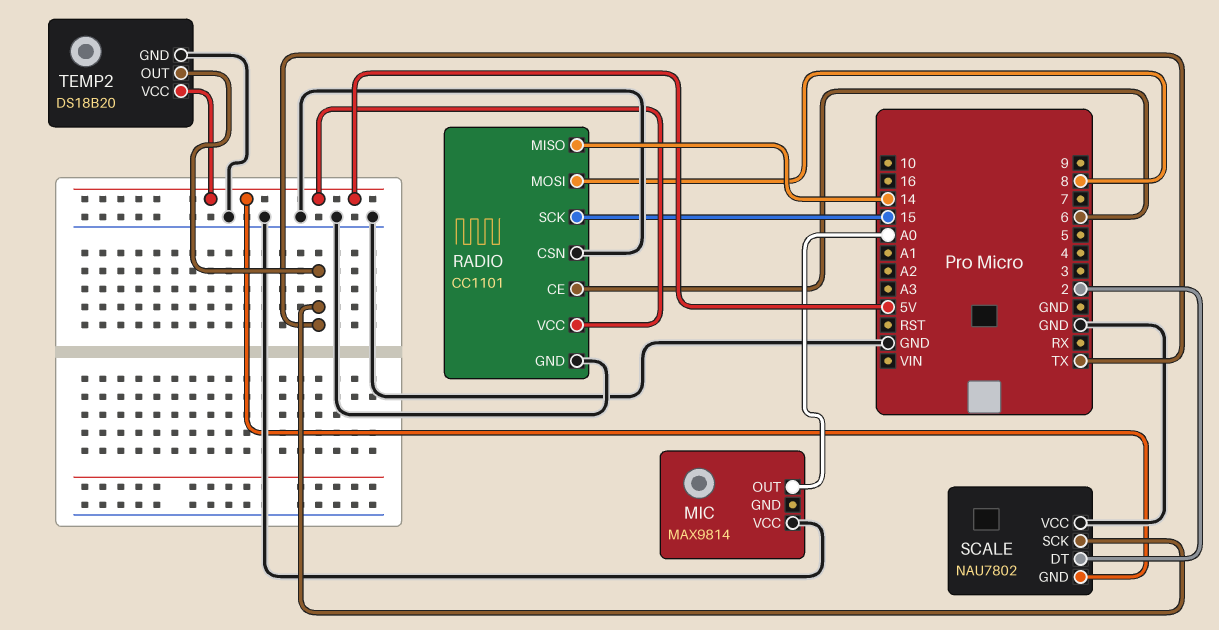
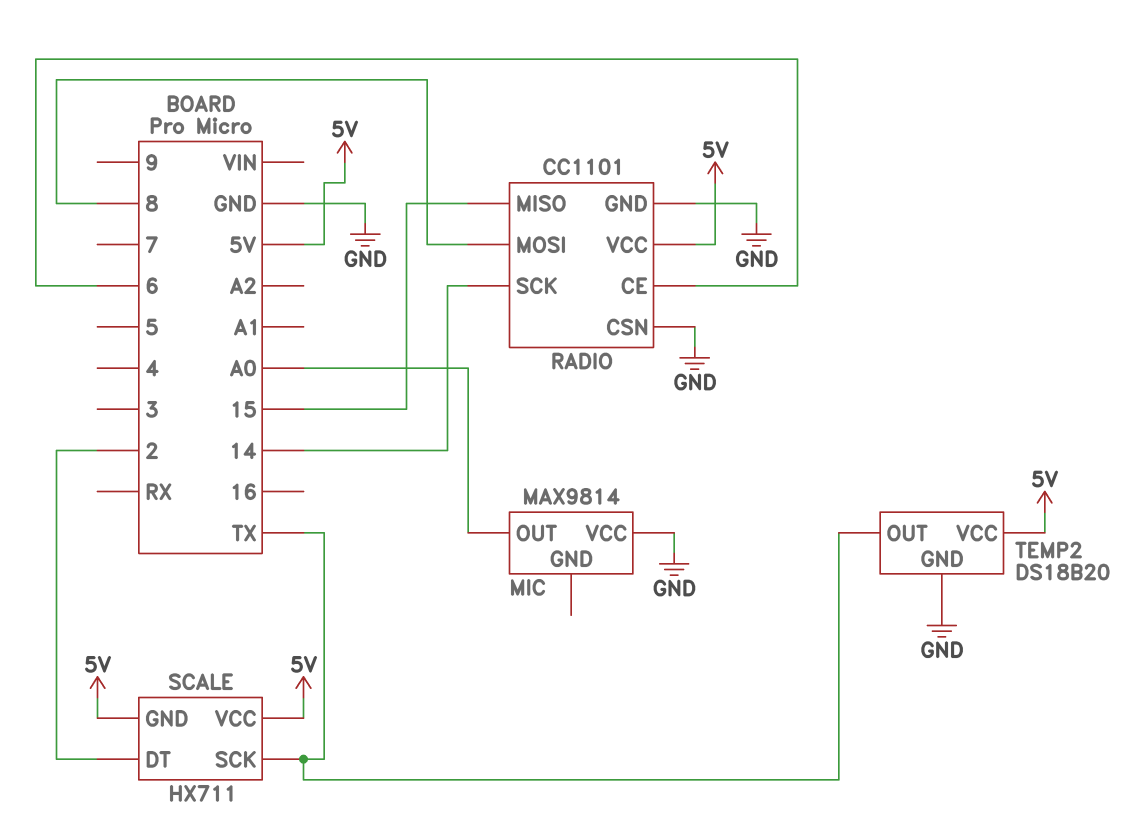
RADIO pin MISO: 14 -> 15
RADIO pin SCK: 15 -> 14
SCALE: NAU7802 -> HX711
SCALE pin VCC: GND -> 5V

